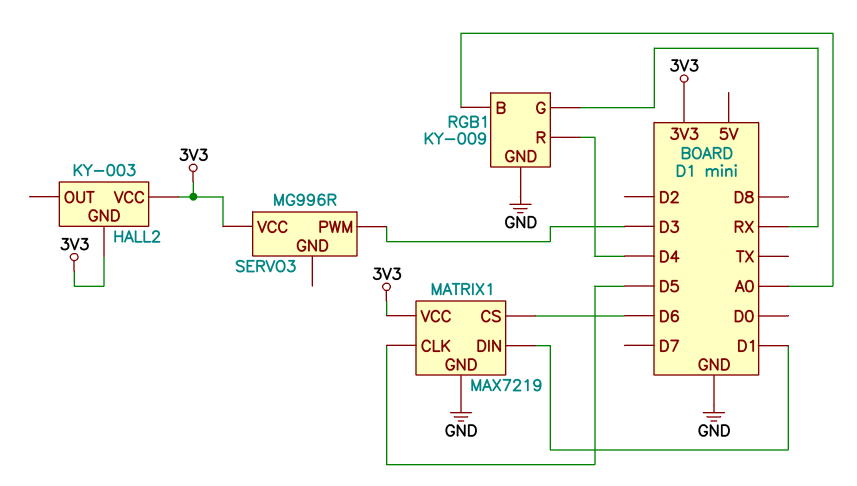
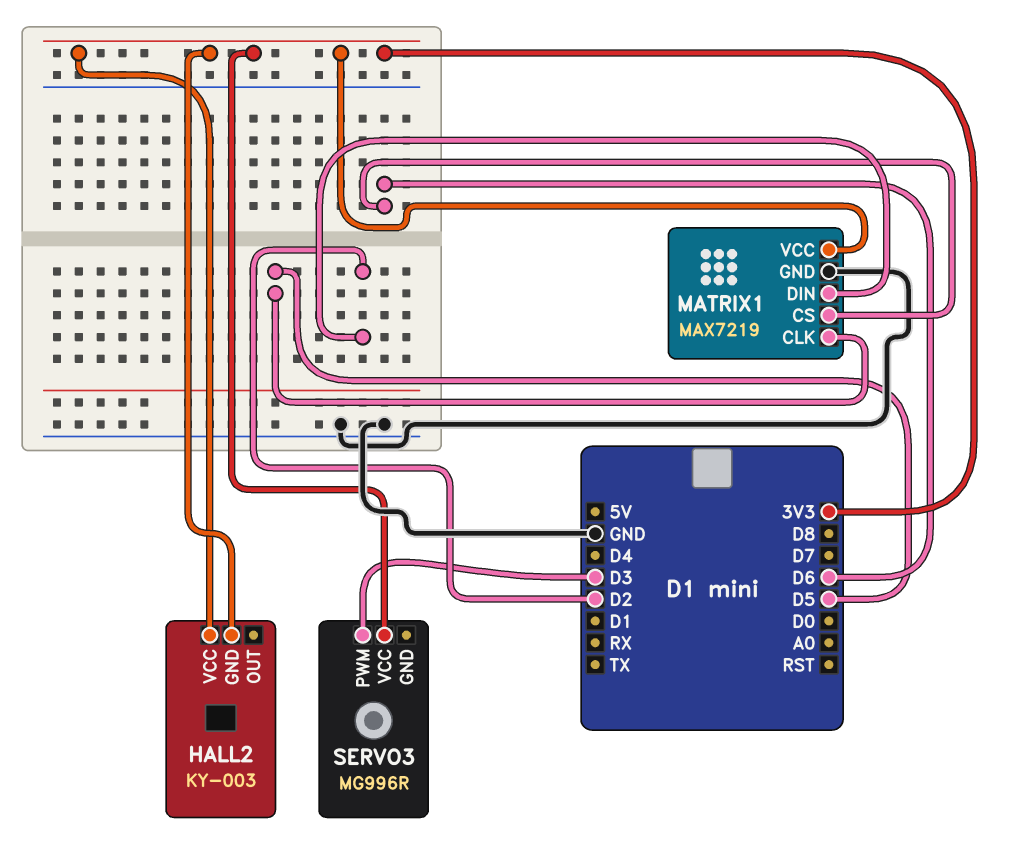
MATRIX1 pin DIN: D1 -> D2
RGB1: KY-009 -> none
RGB1 pin B: A0 -> none
RGB1 pin G: RX -> none
RGB1 pin GND: GND -> none
RGB1 pin R: D4 -> none

